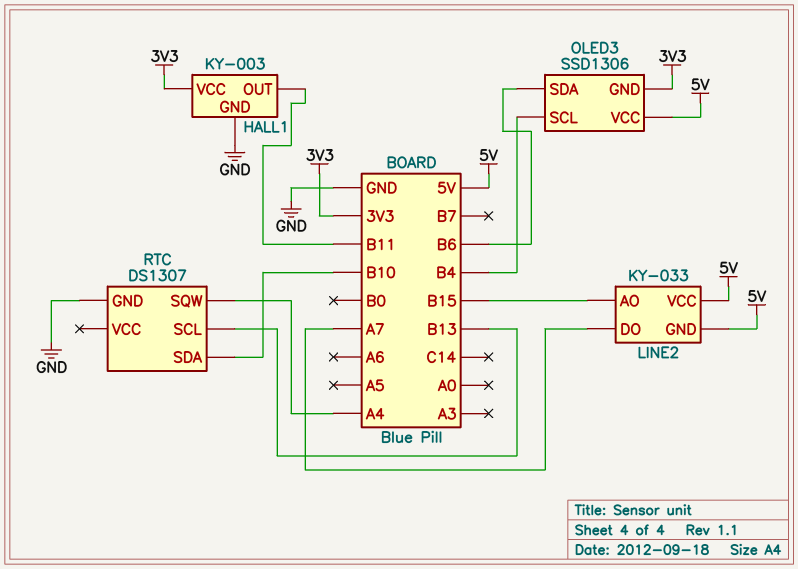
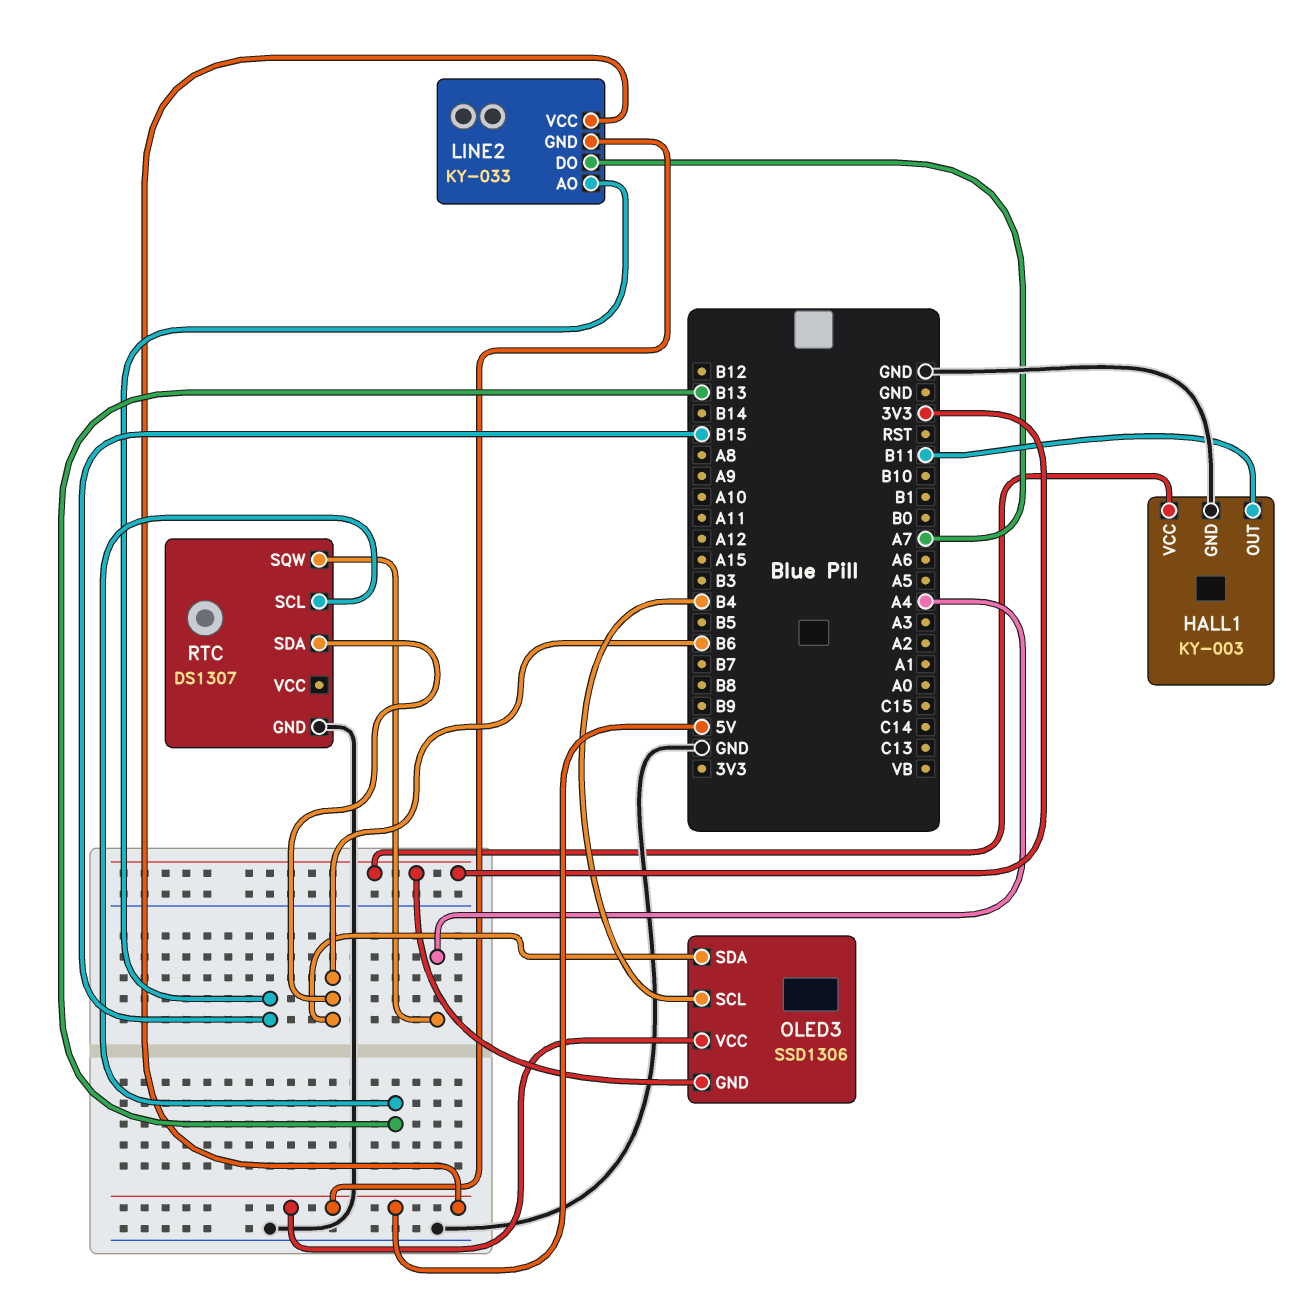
RTC pin SDA: B10 -> B6

